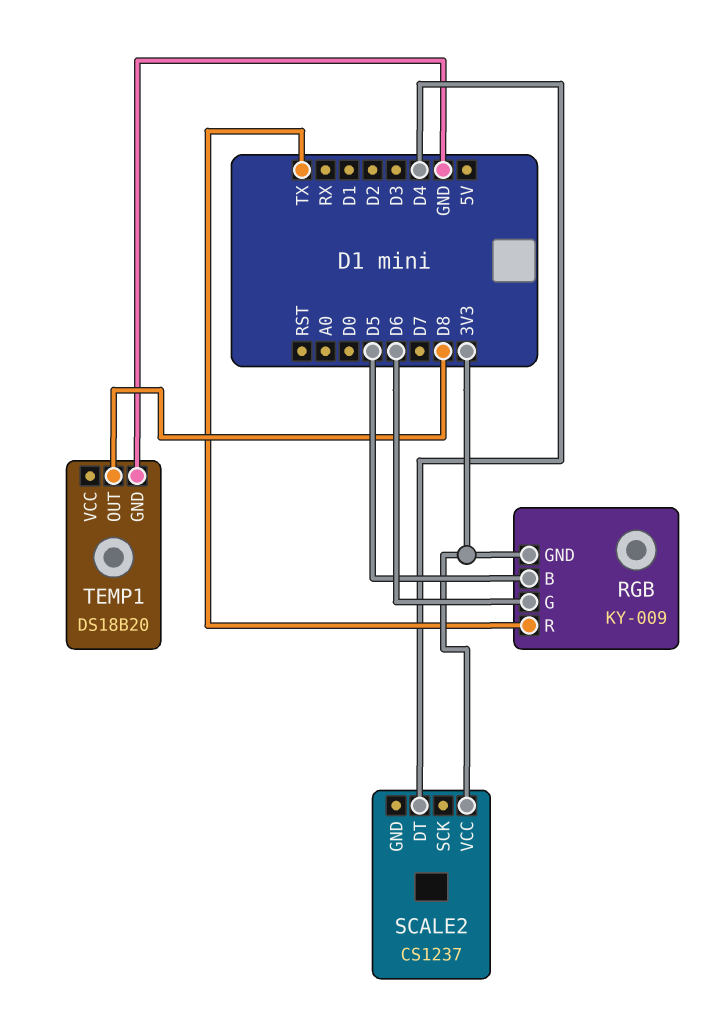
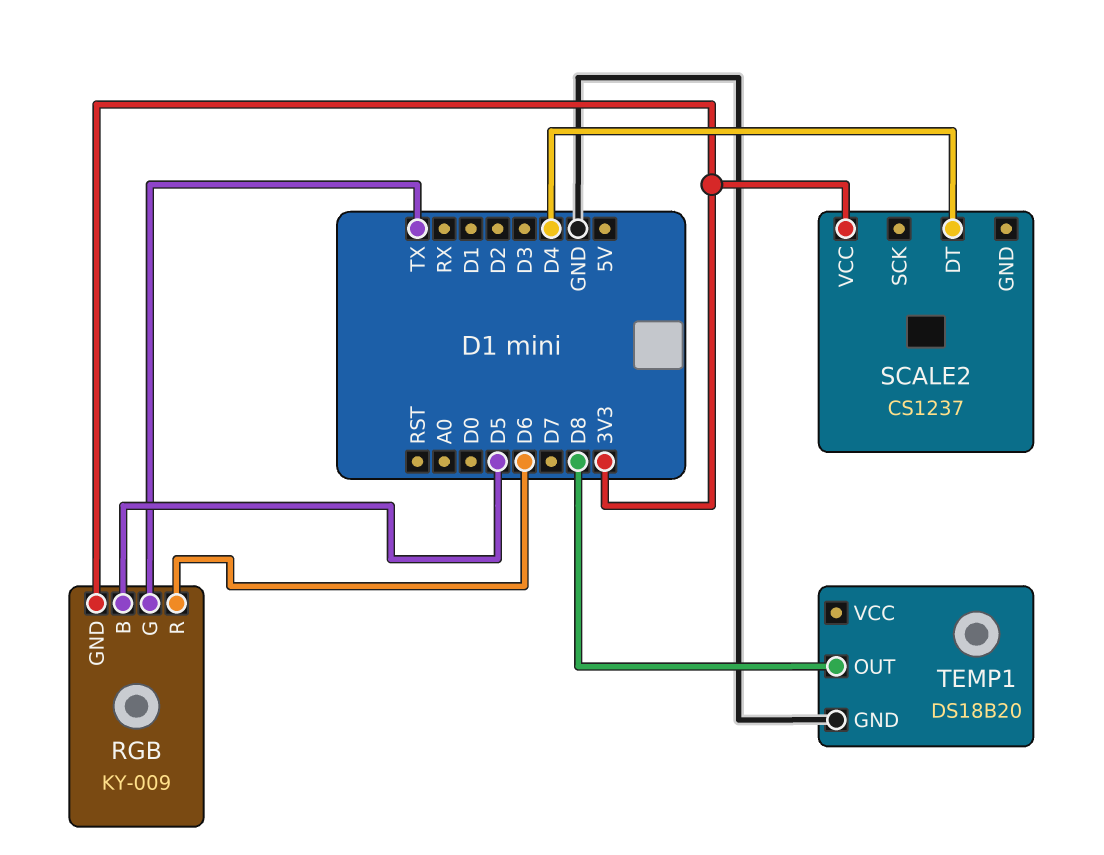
RGB pin G: D6 -> TX
RGB pin R: TX -> D6

